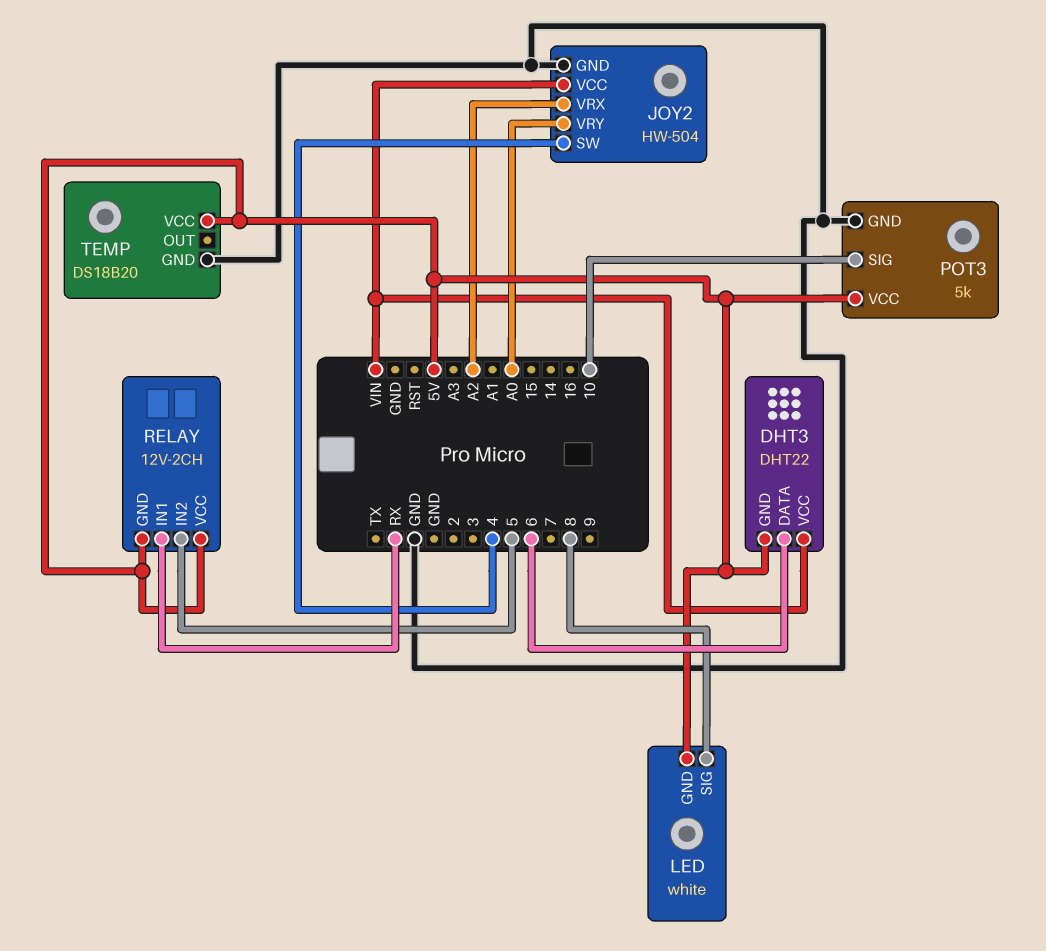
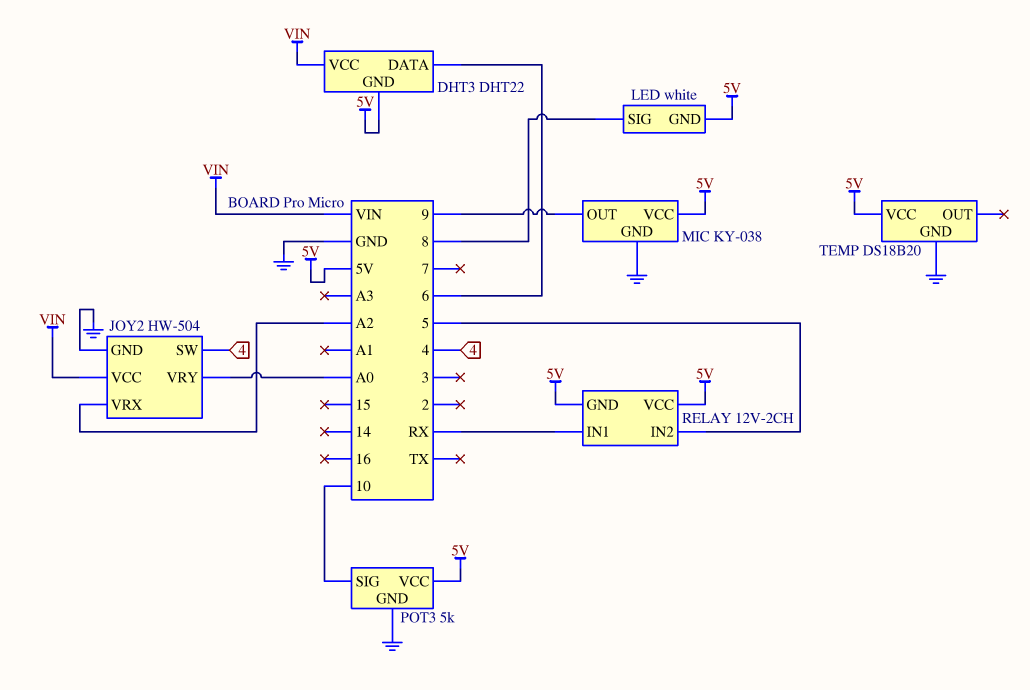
MIC: none -> KY-038
MIC pin GND: none -> GND
MIC pin OUT: none -> 9
MIC pin VCC: none -> 5V

